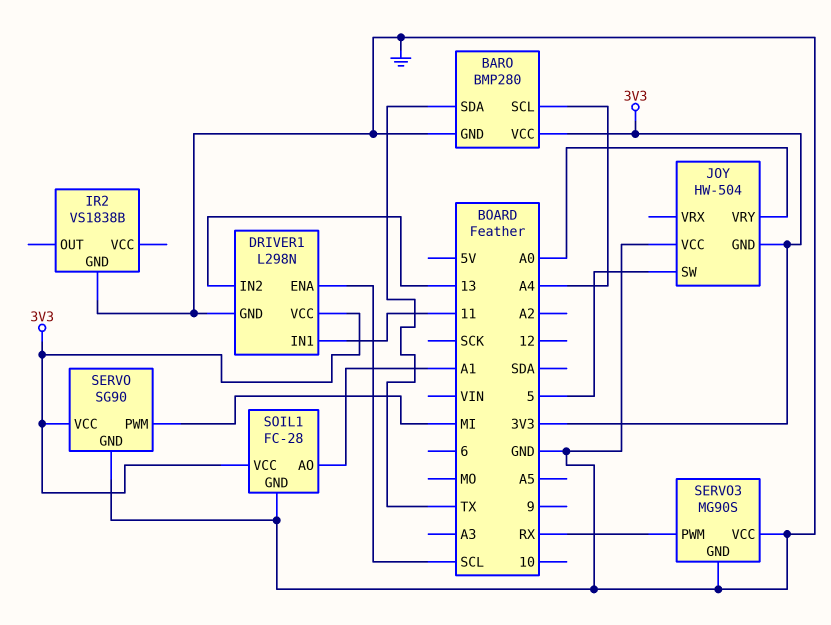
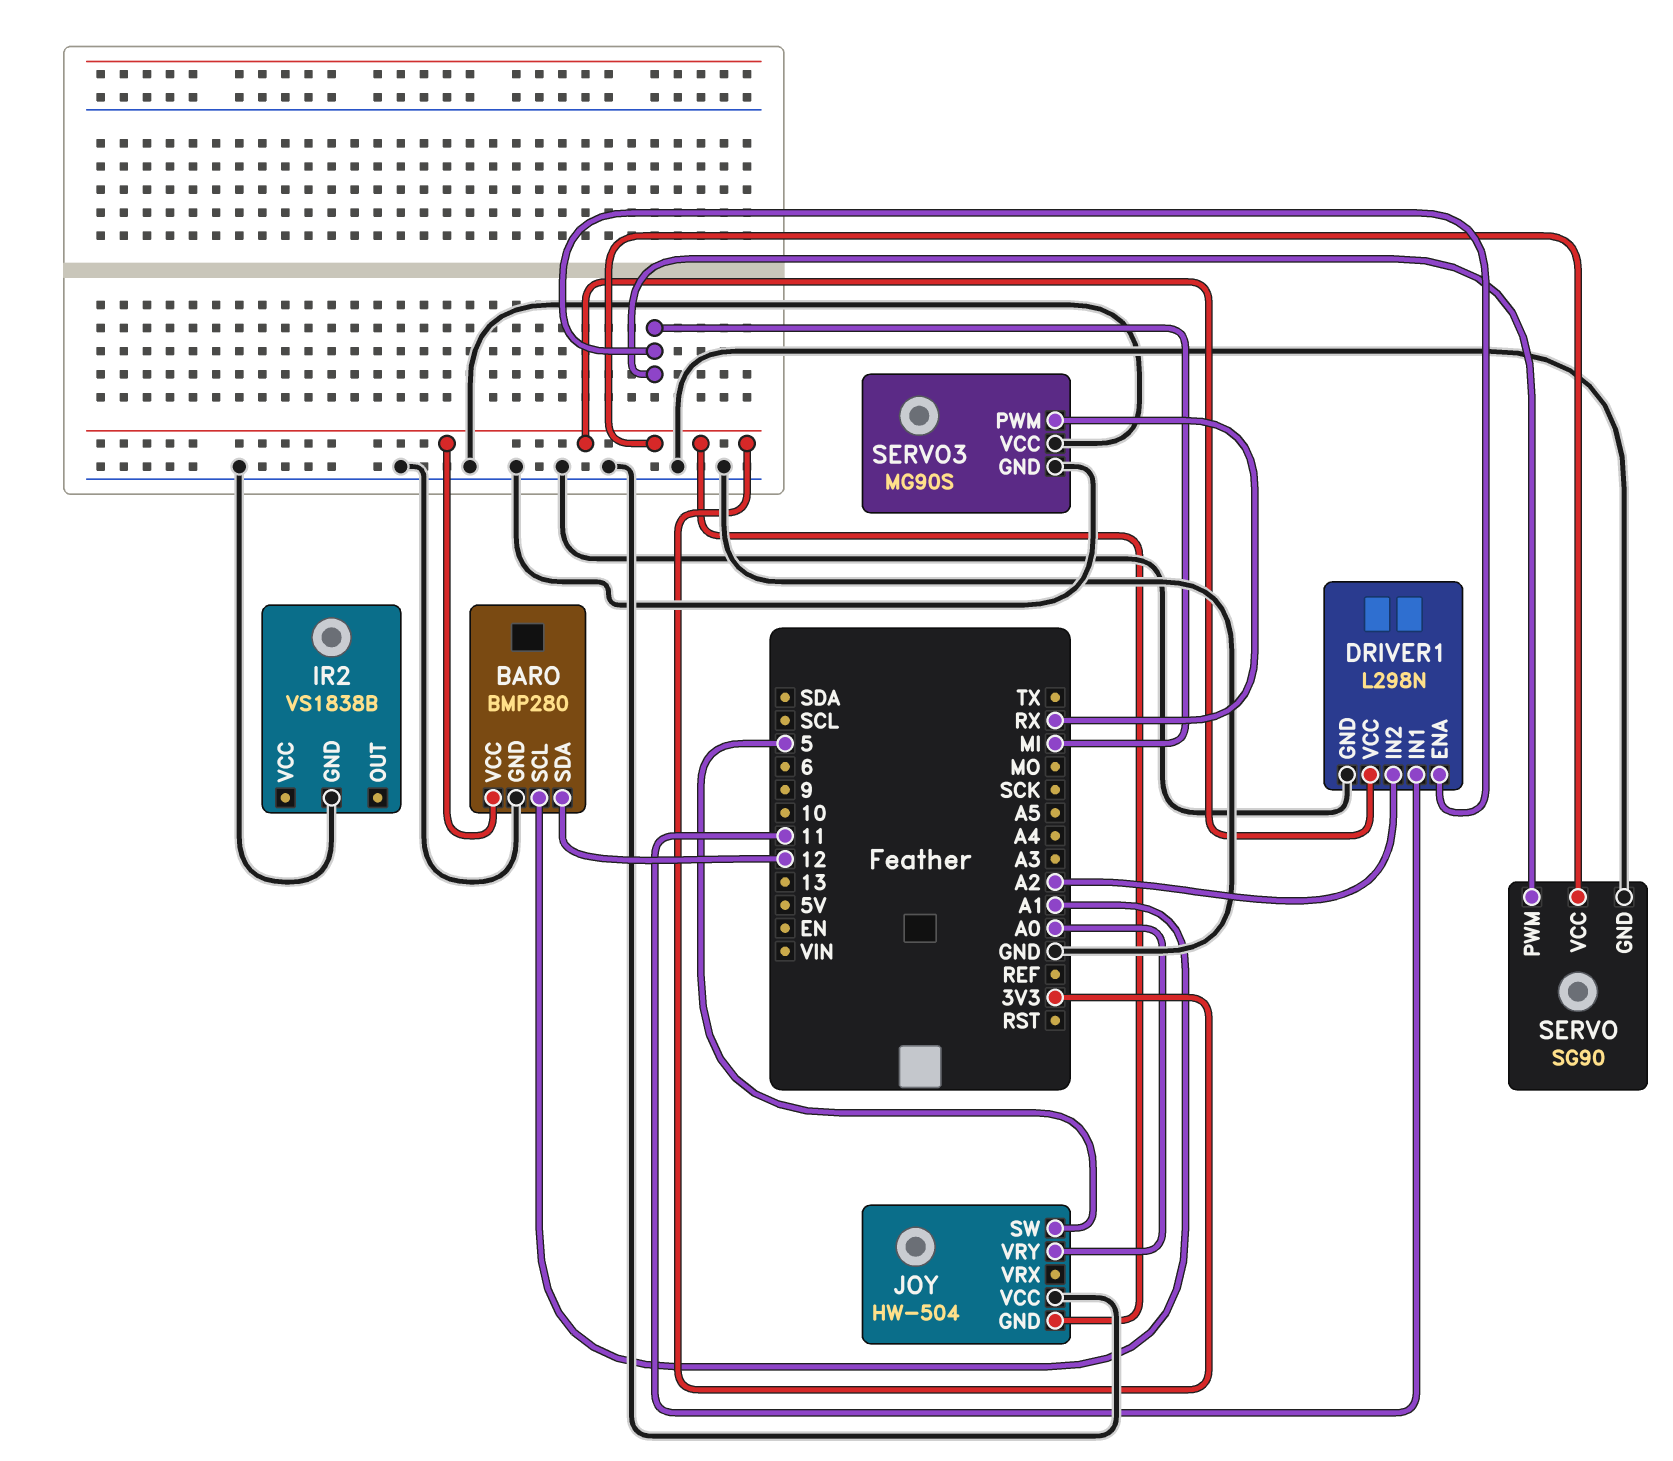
BARO pin SCL: A4 -> A1
BARO pin SDA: TX -> 12
DRIVER1 pin ENA: SCL -> MI
DRIVER1 pin IN2: 13 -> A2
SOIL1: FC-28 -> none
SOIL1 pin AO: A1 -> none
SOIL1 pin GND: GND -> none
SOIL1 pin VCC: 3V3 -> none

